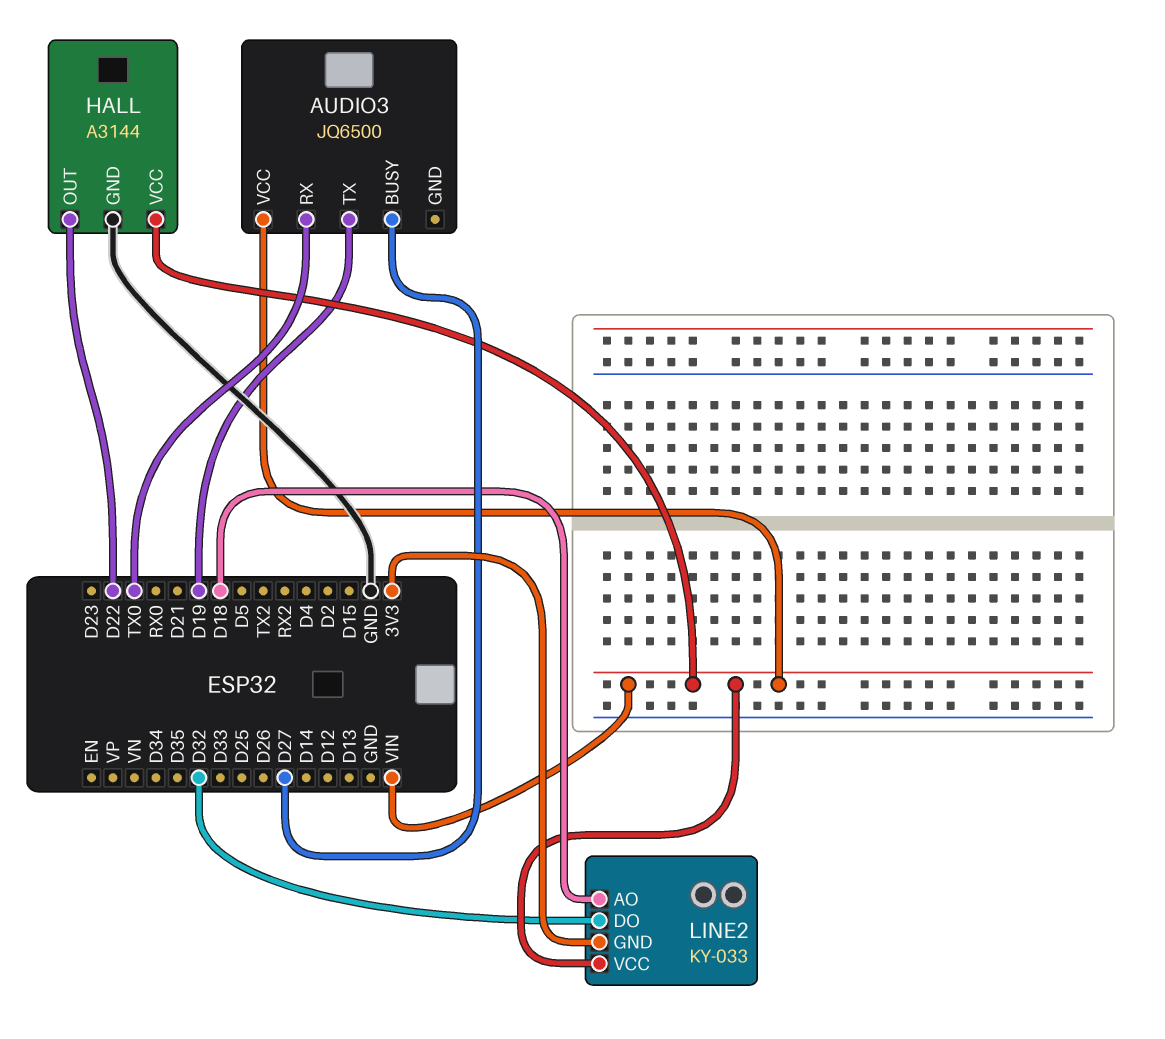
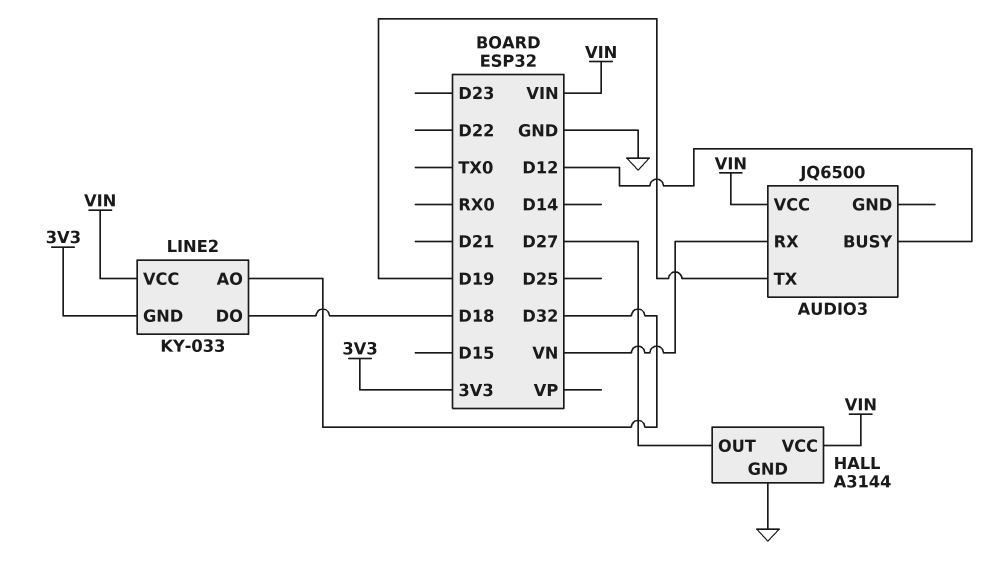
AUDIO3 pin BUSY: D27 -> D12
AUDIO3 pin RX: TX0 -> VN
HALL pin OUT: D22 -> D27
LINE2 pin AO: D18 -> D32
LINE2 pin DO: D32 -> D18

